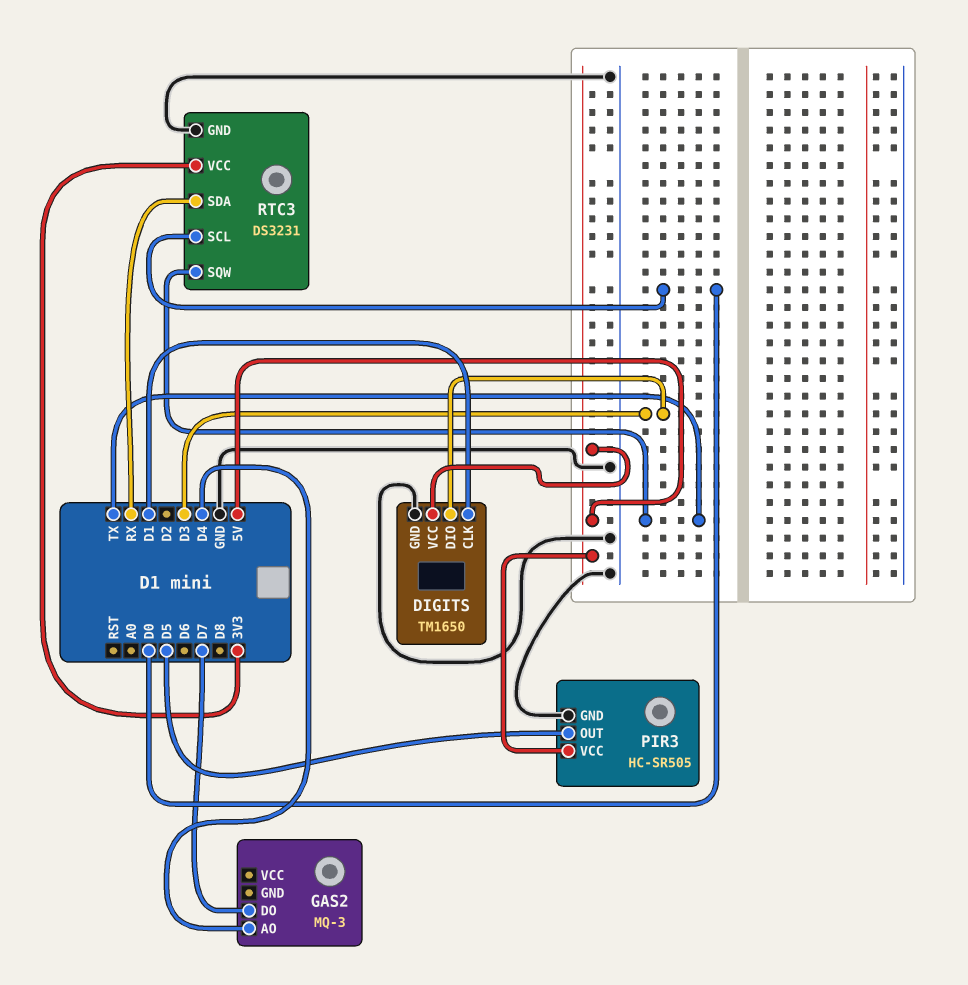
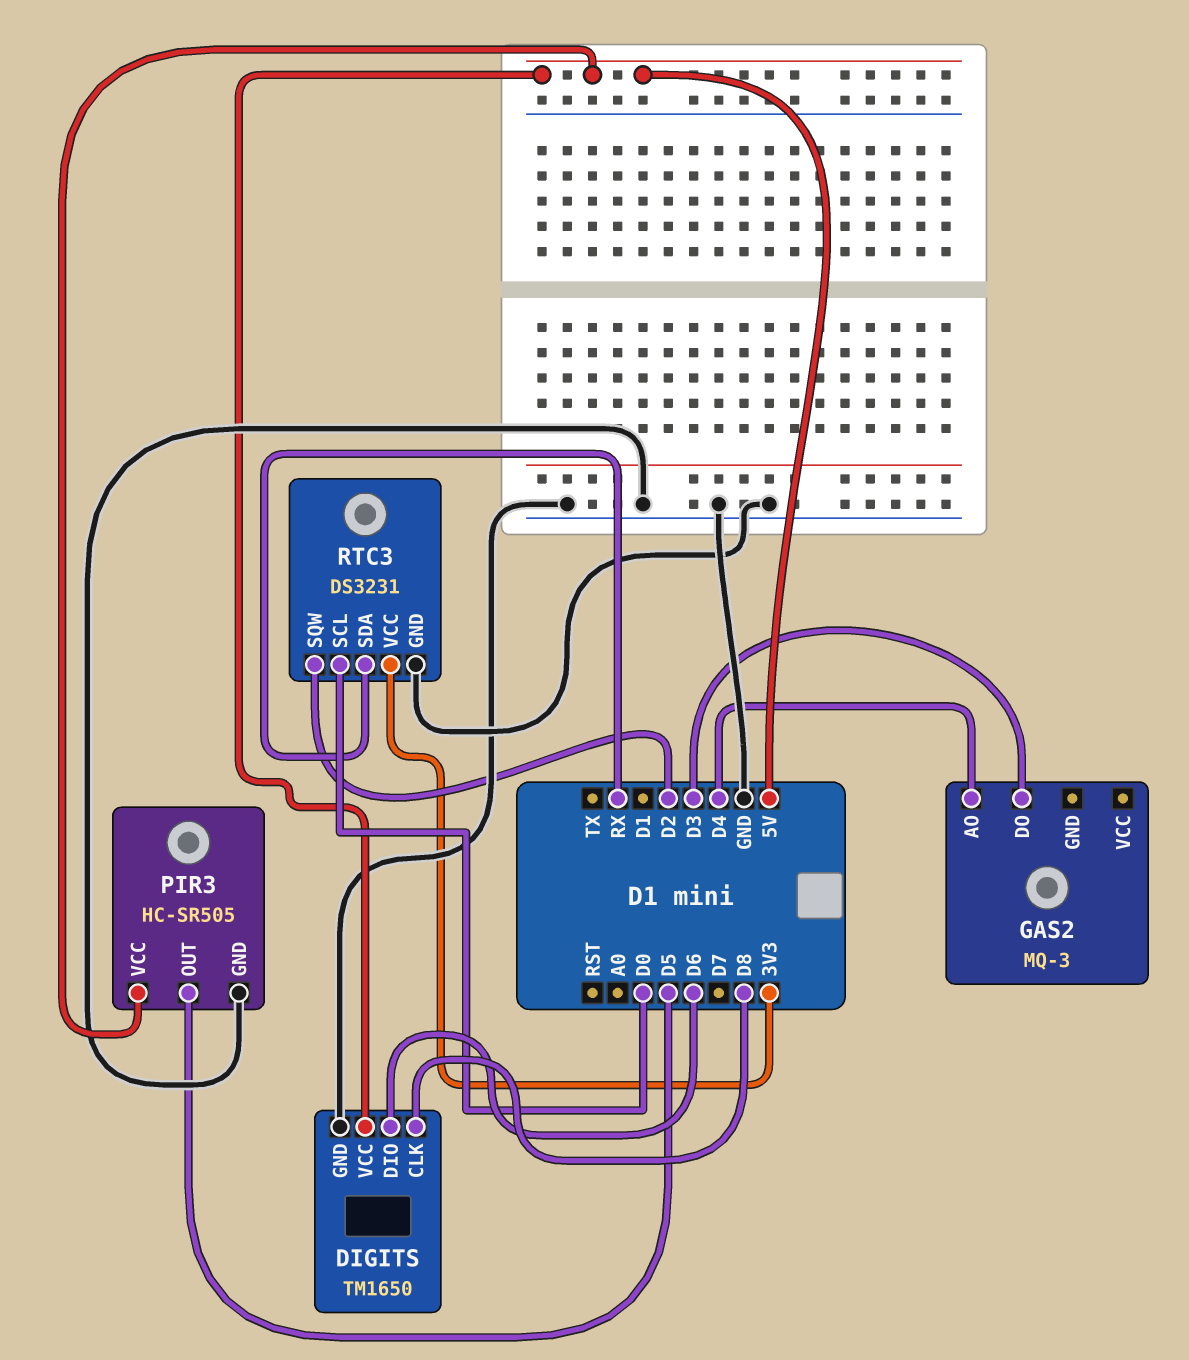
DIGITS pin CLK: D1 -> D8
DIGITS pin DIO: D3 -> D6
GAS2 pin DO: D7 -> D3
RTC3 pin SQW: TX -> D2

